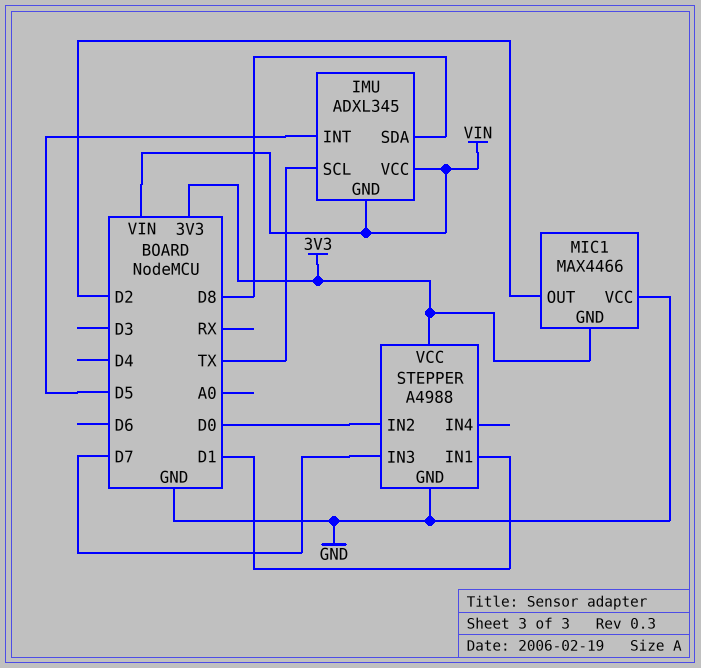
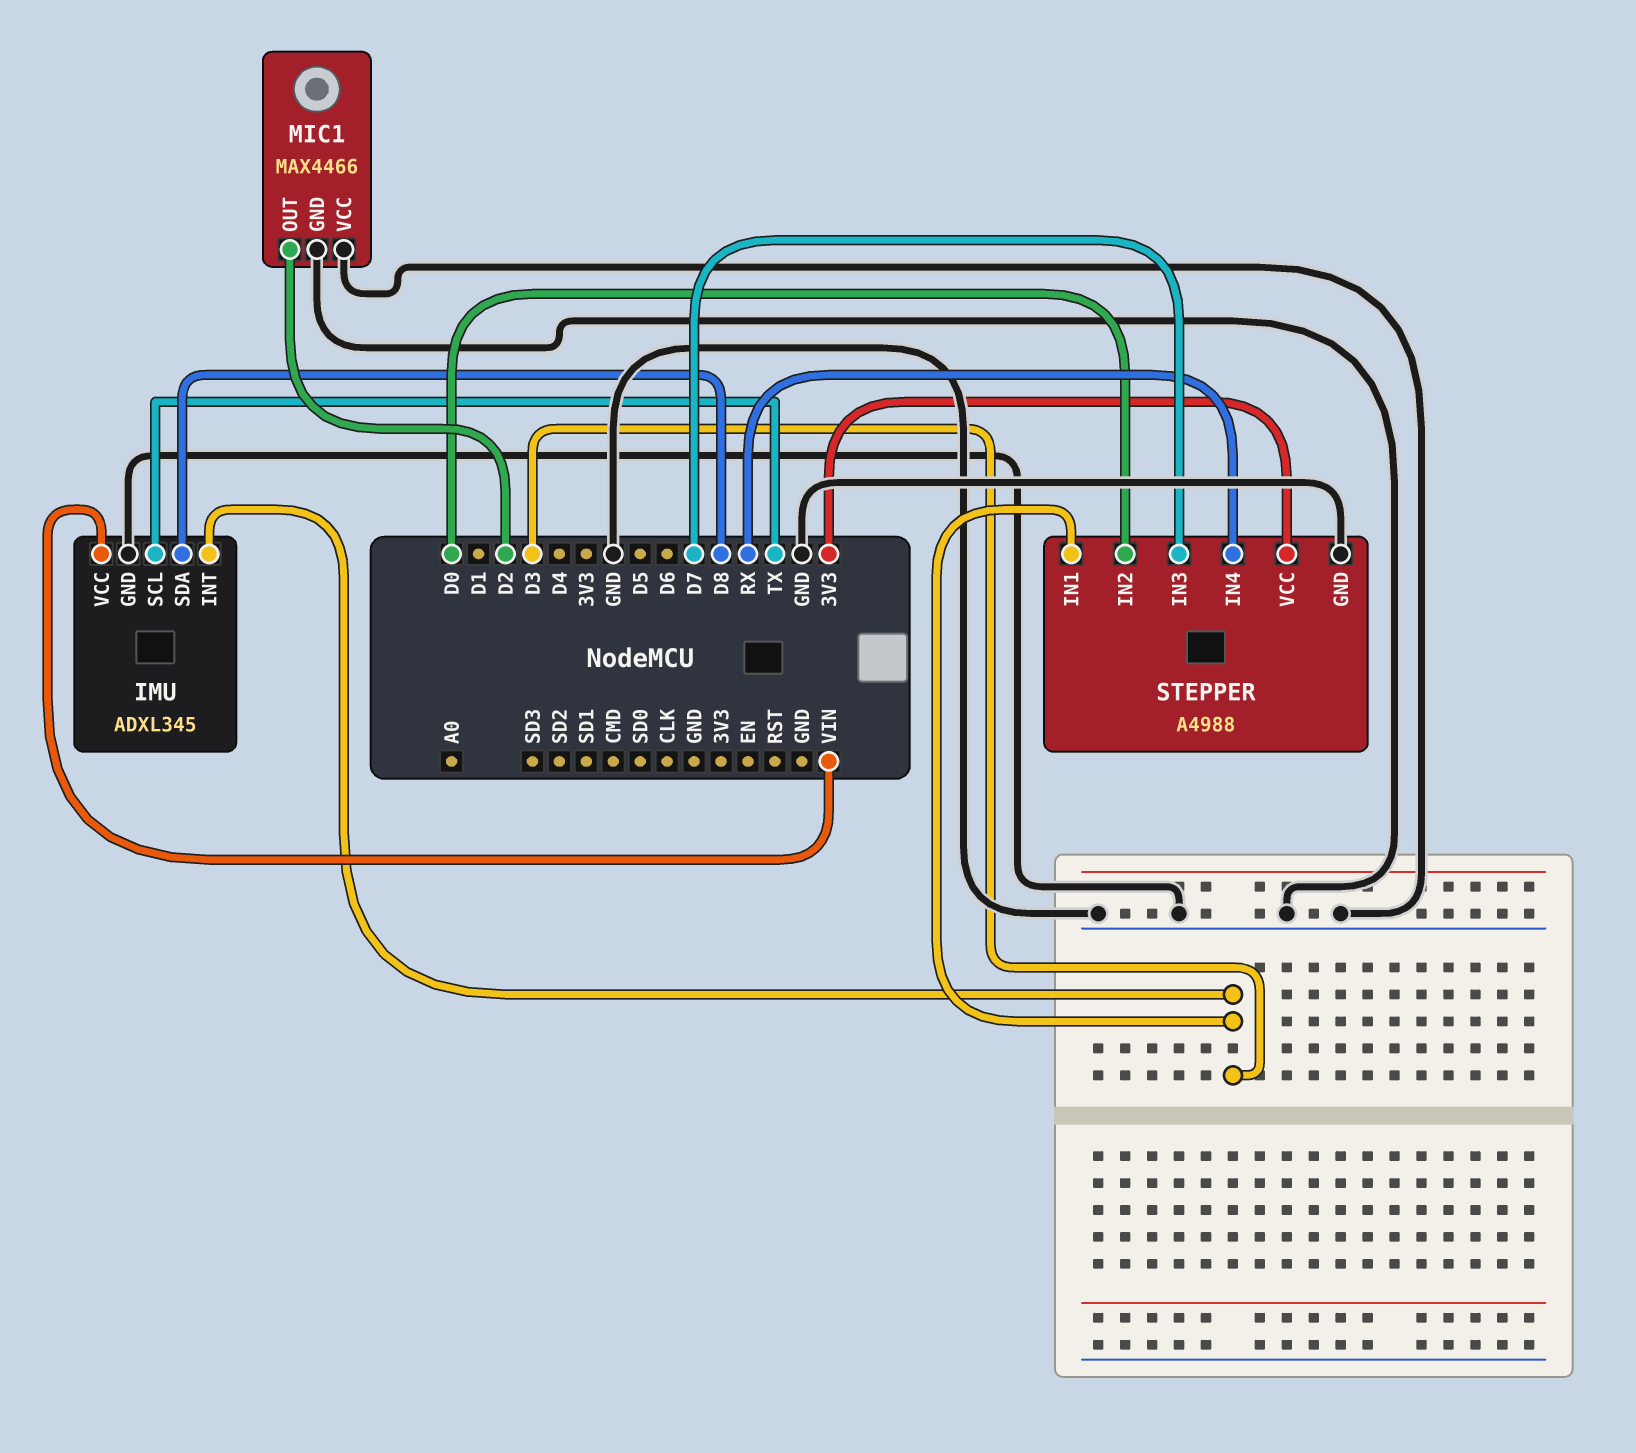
IMU pin GND: VIN -> GND
IMU pin INT: D5 -> D3
MIC1 pin GND: 3V3 -> GND
STEPPER pin IN1: D1 -> D3
STEPPER pin IN4: none -> RX

